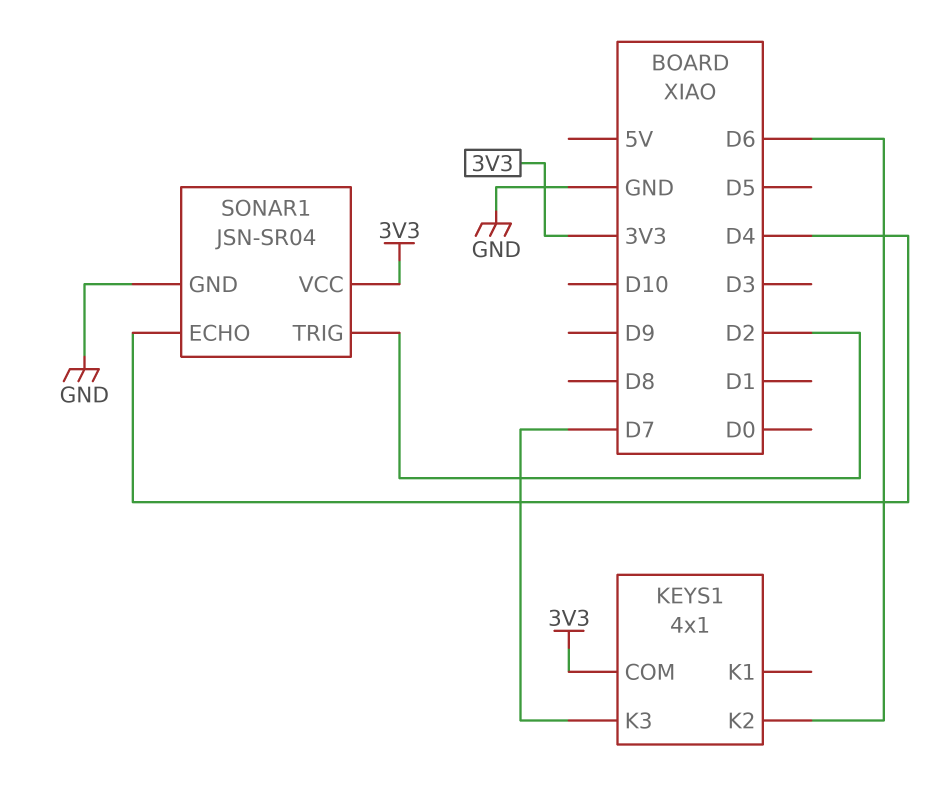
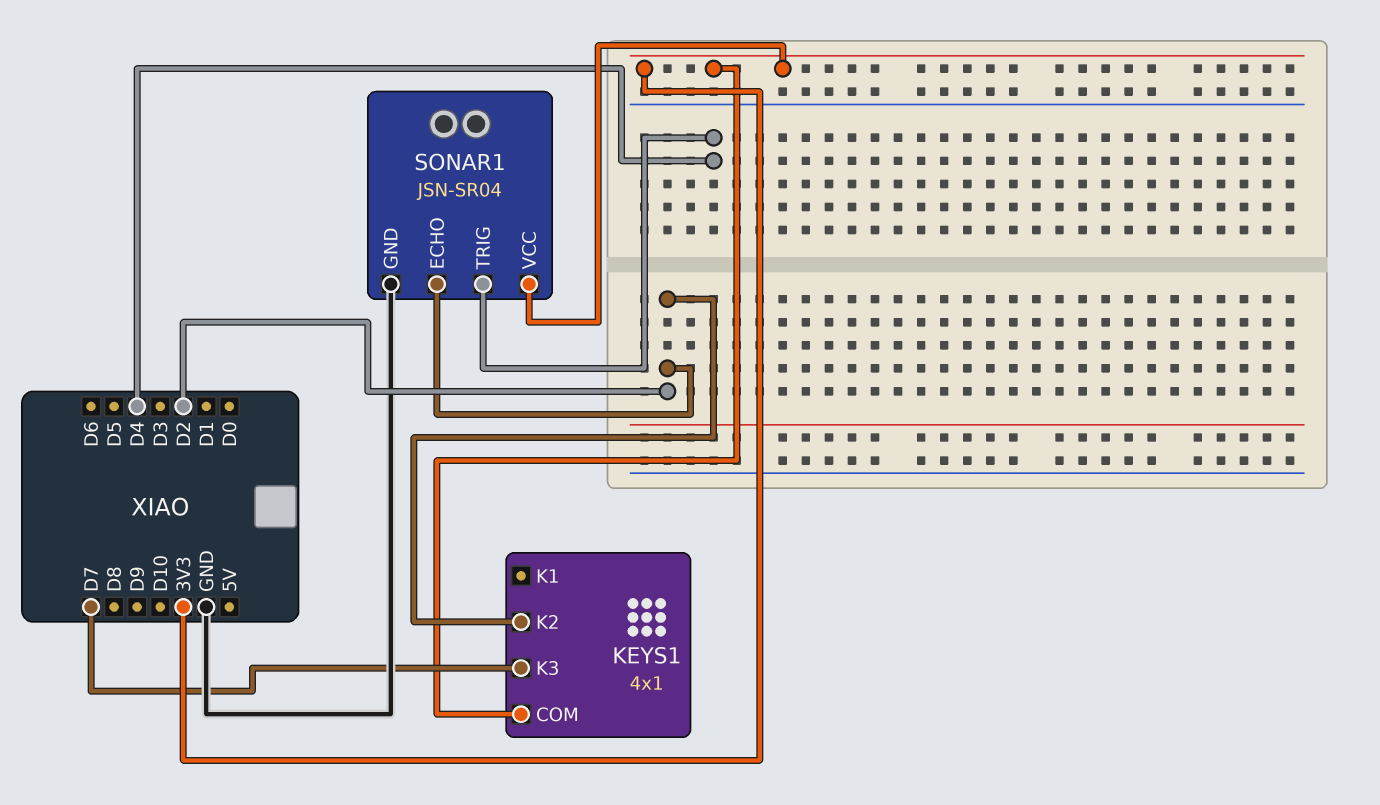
KEYS1 pin K2: D6 -> D2
SONAR1 pin ECHO: D4 -> D2
SONAR1 pin TRIG: D2 -> D4

